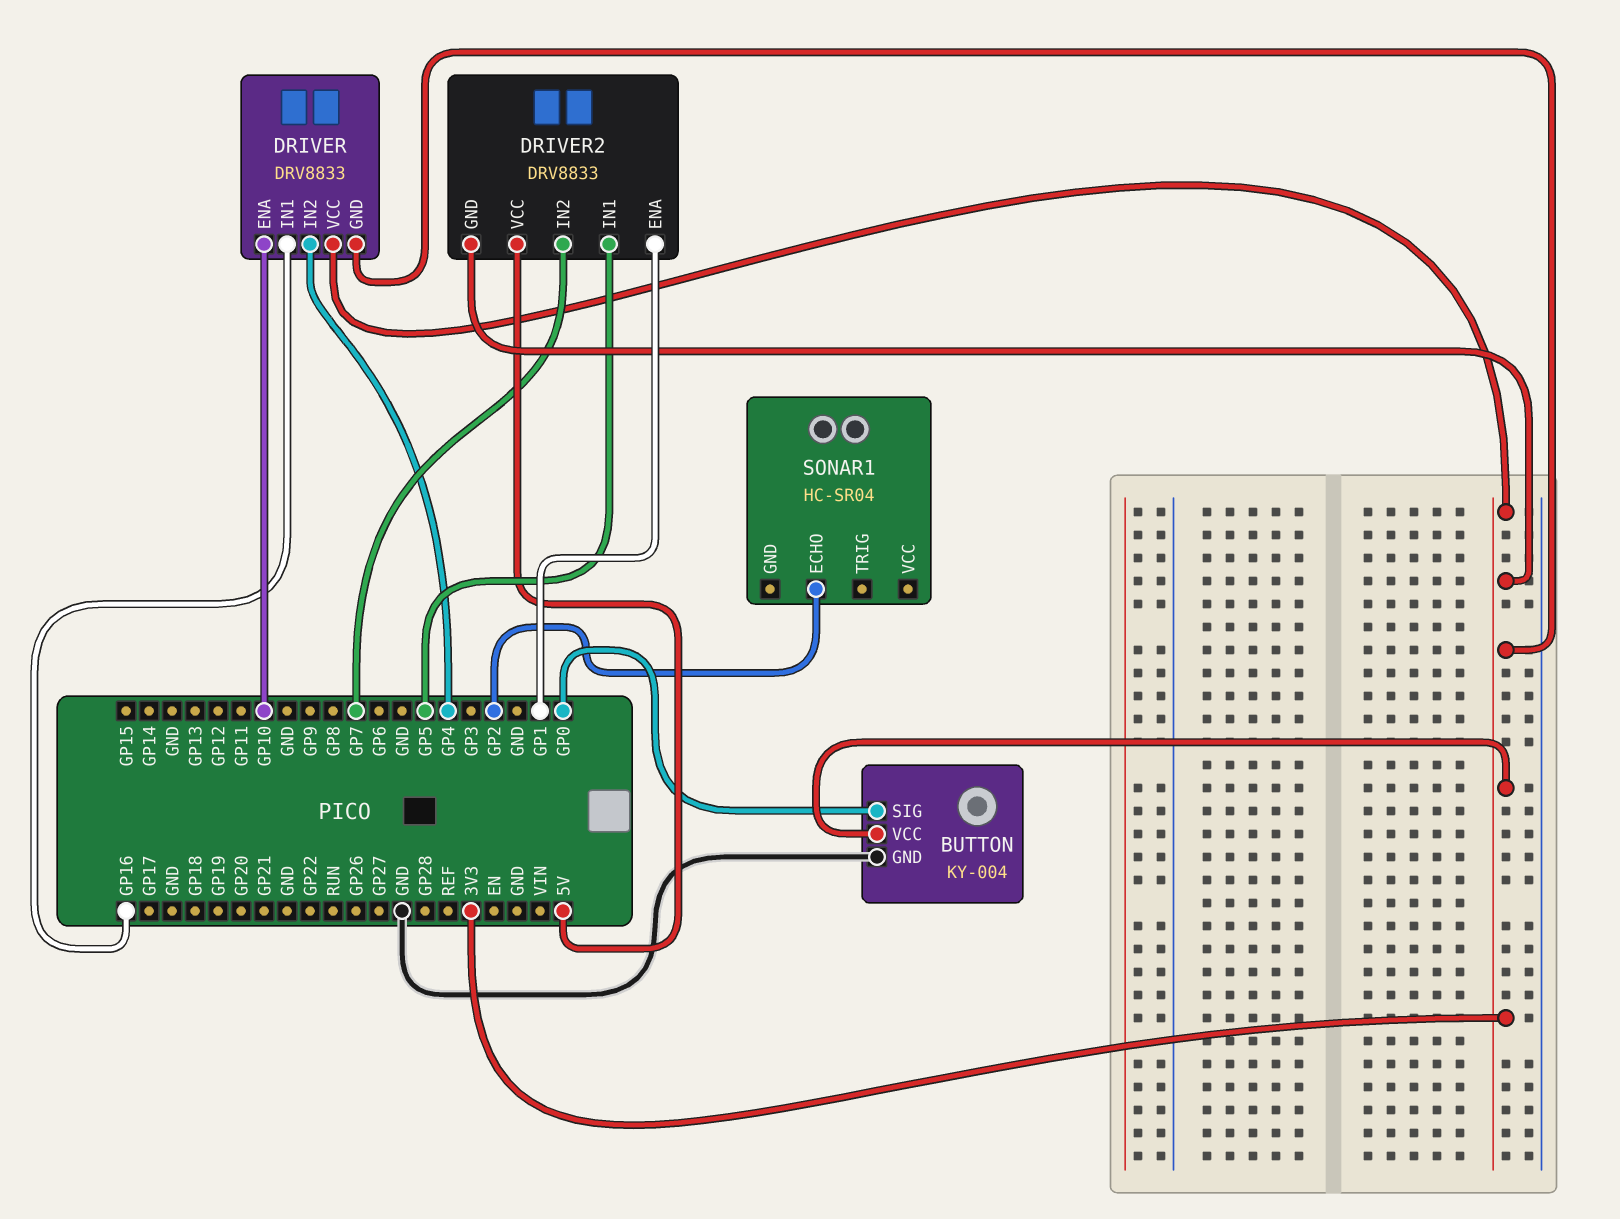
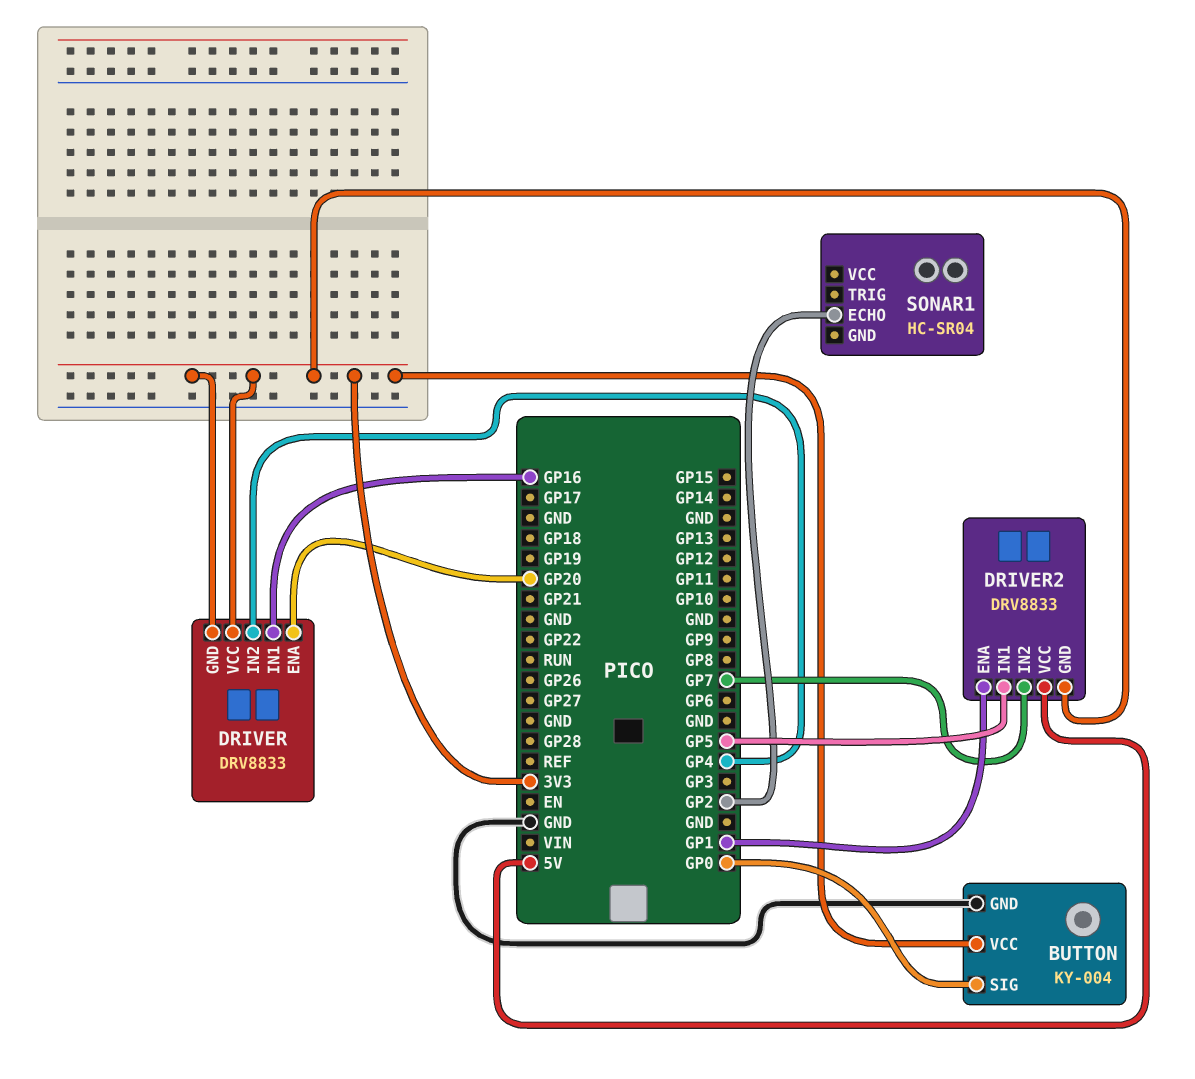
DRIVER pin ENA: GP10 -> GP20

